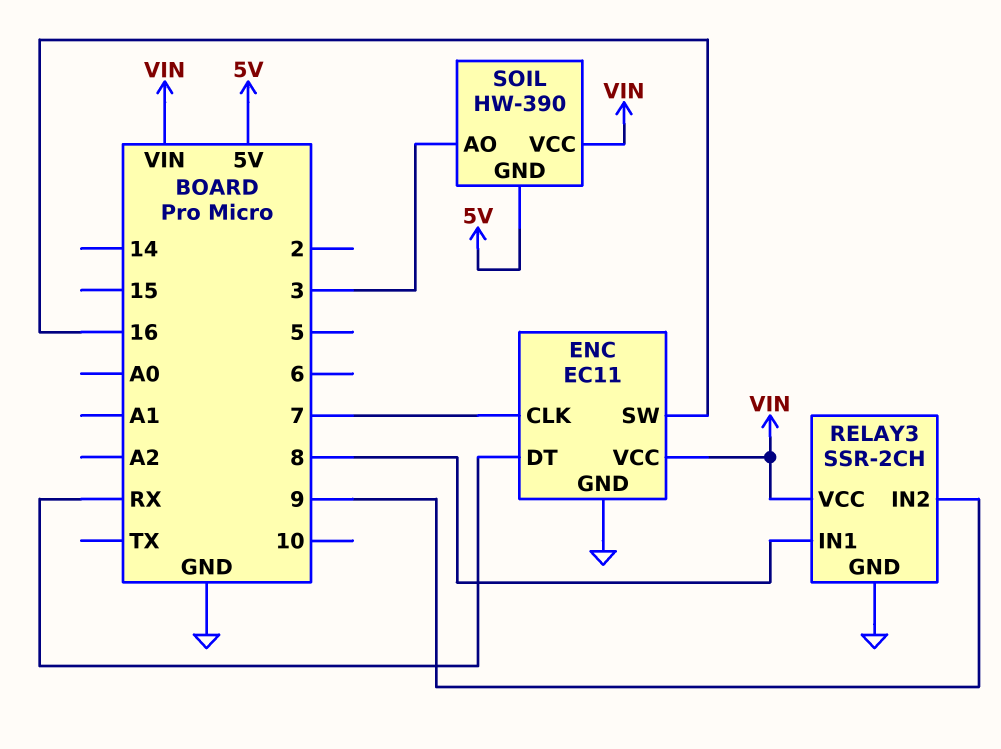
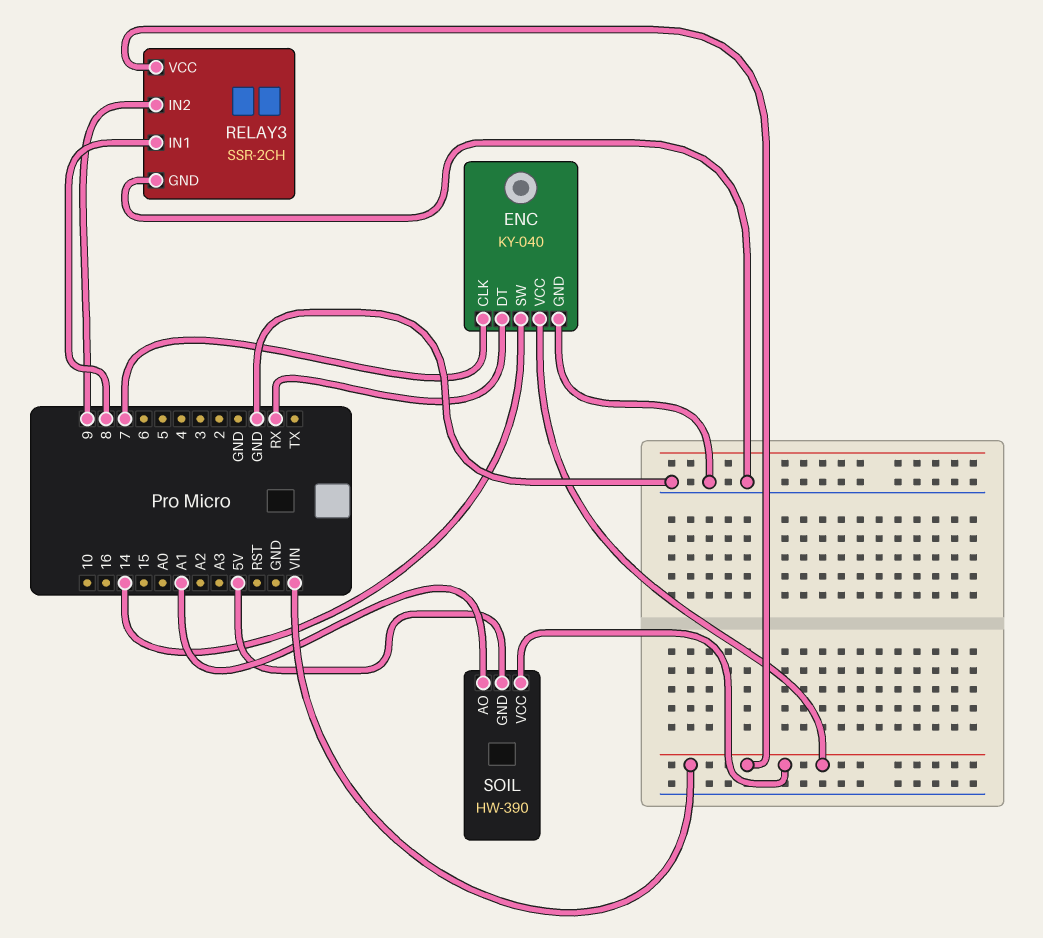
ENC: EC11 -> KY-040
ENC pin SW: 16 -> 14
SOIL pin AO: 3 -> A1

